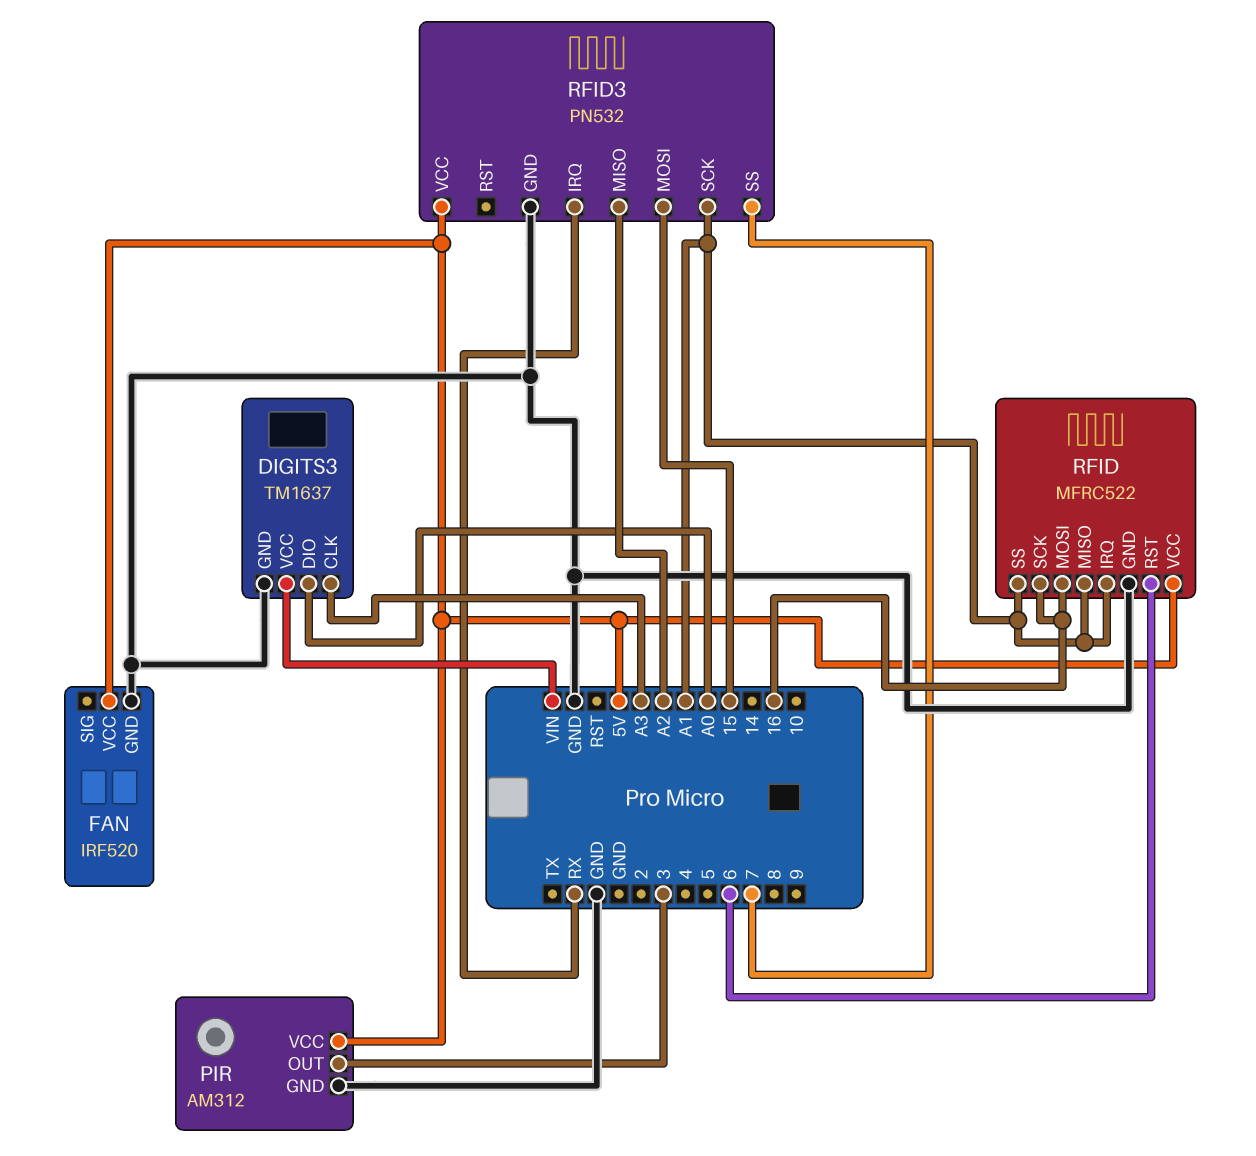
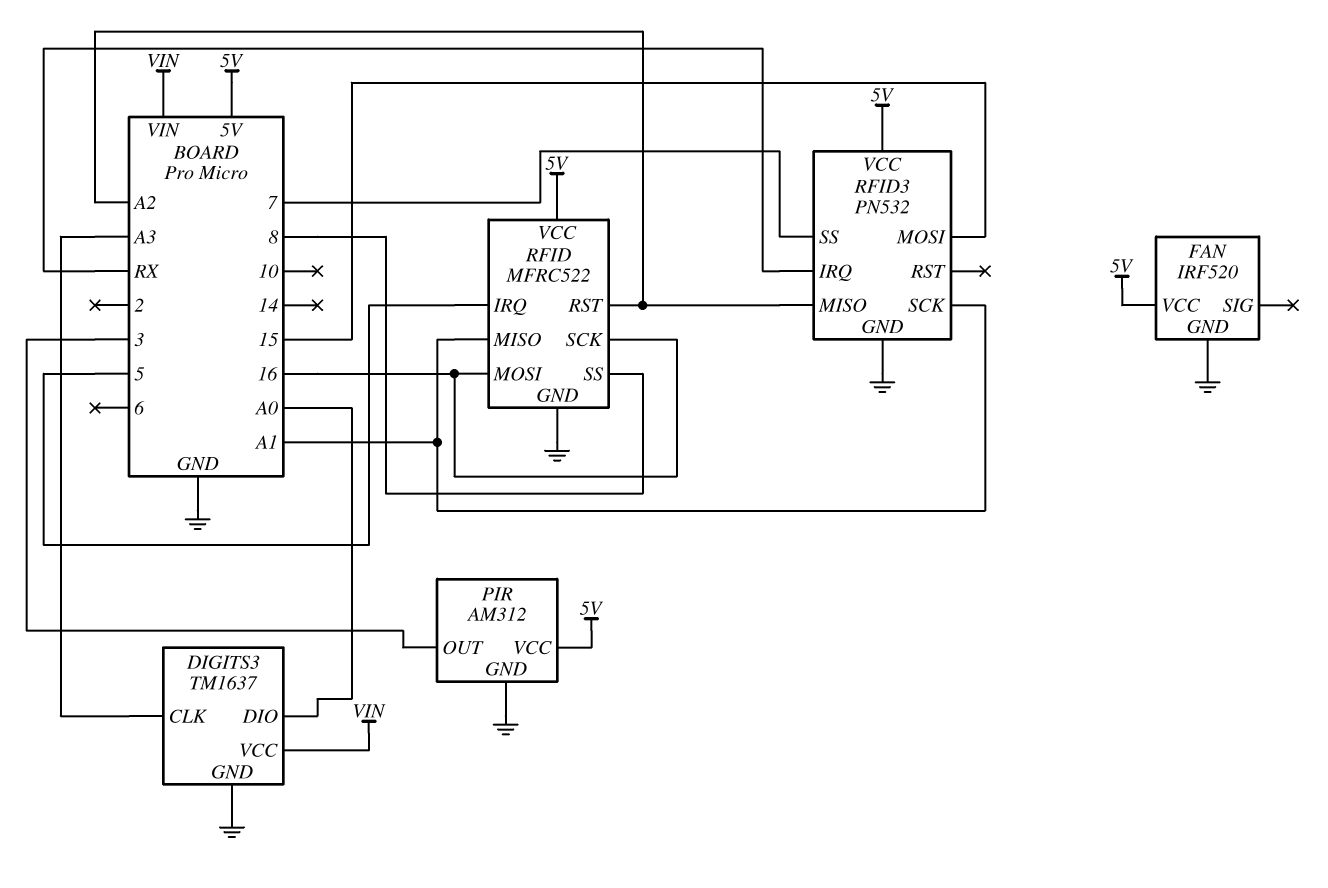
RFID pin IRQ: A1 -> 5
RFID pin RST: 6 -> A2
RFID pin SS: A1 -> 8

